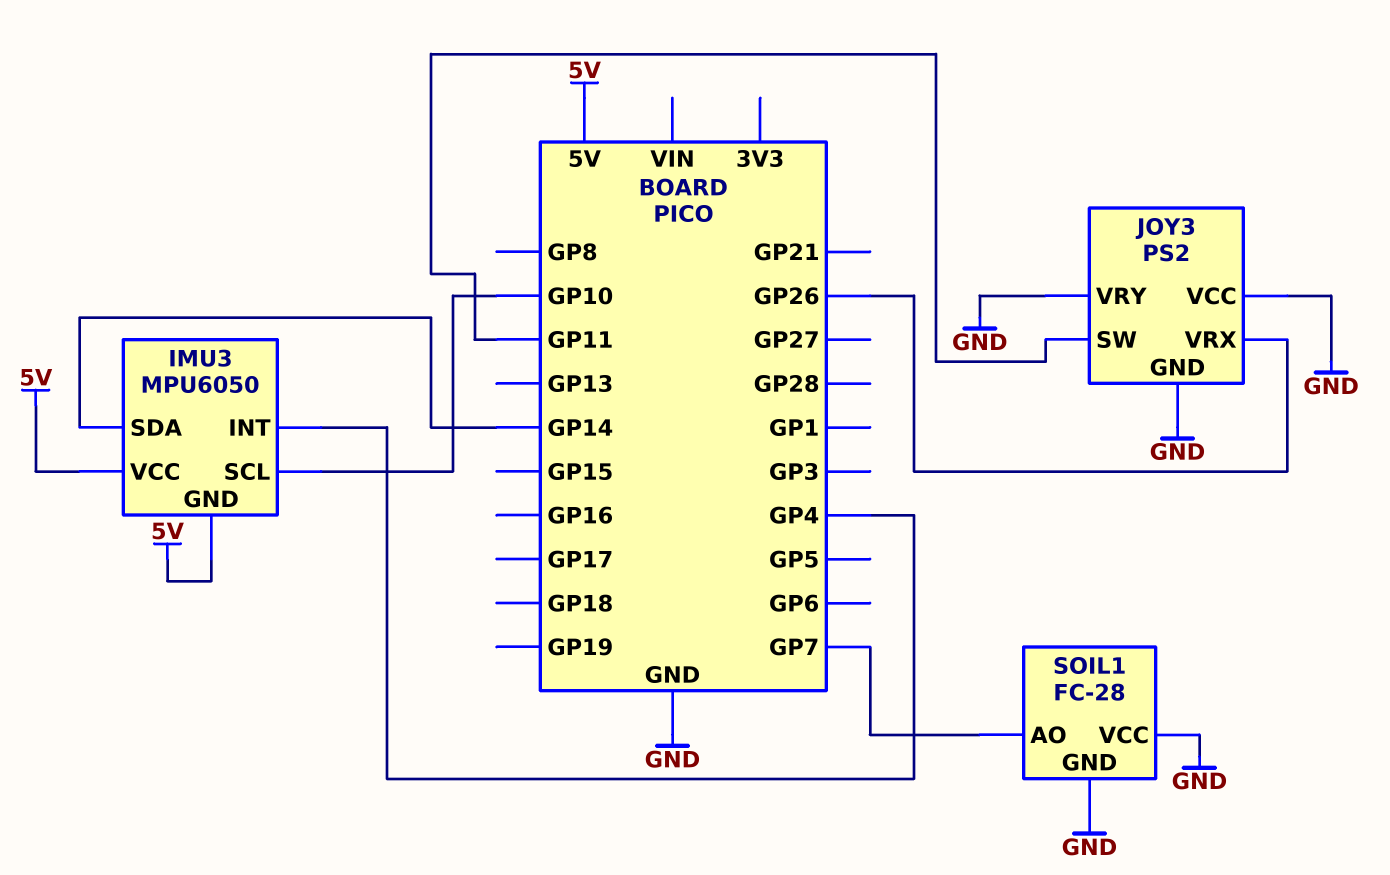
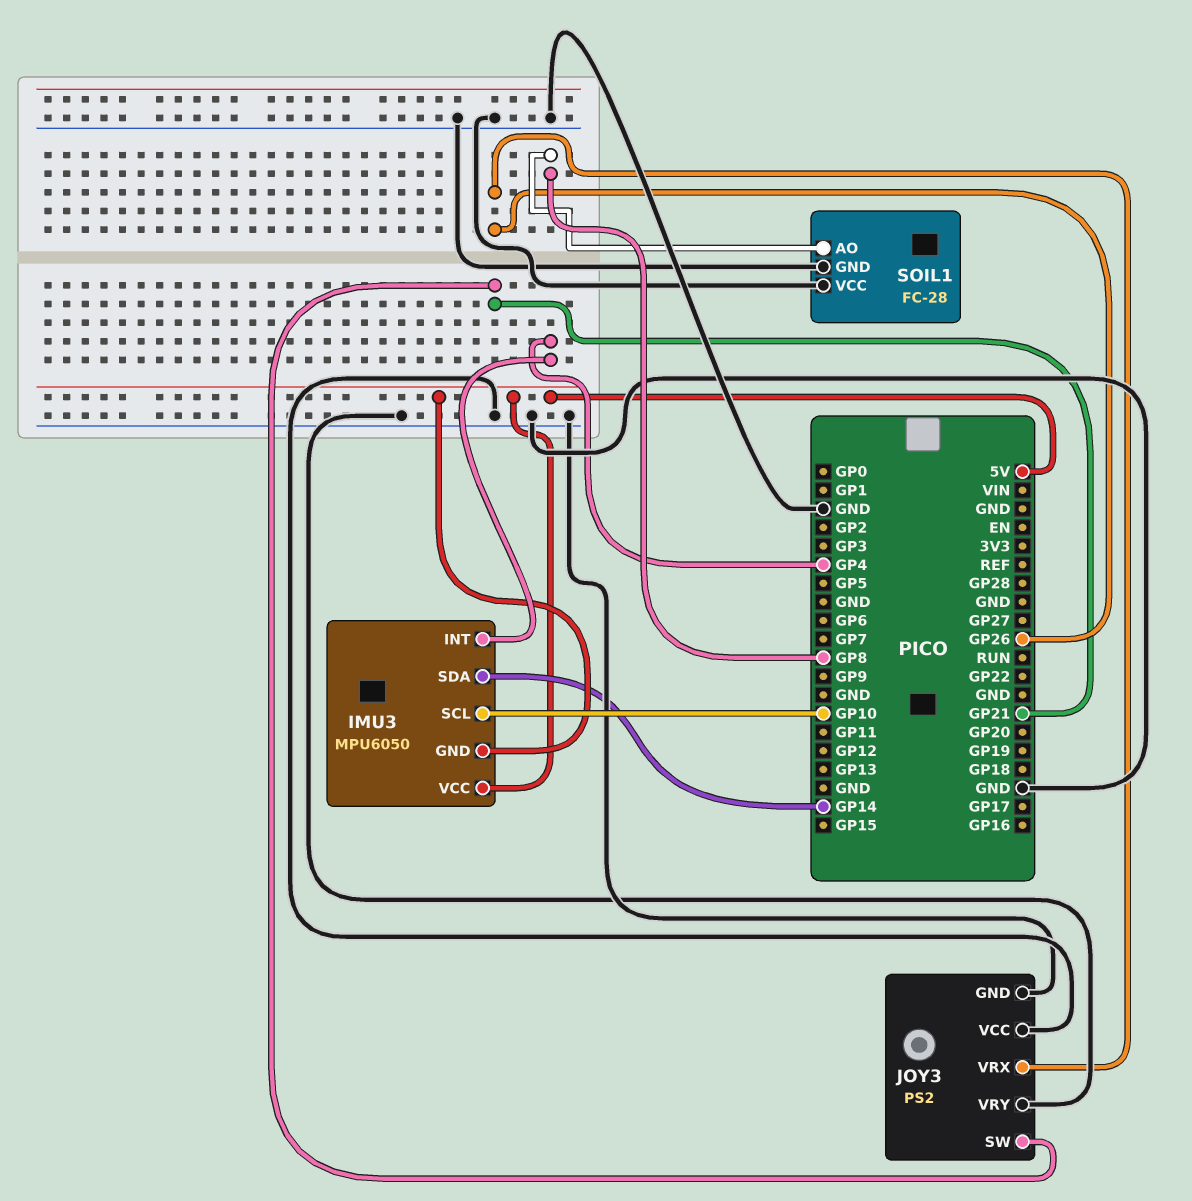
JOY3 pin SW: GP11 -> GP21
SOIL1 pin AO: GP7 -> GP8

